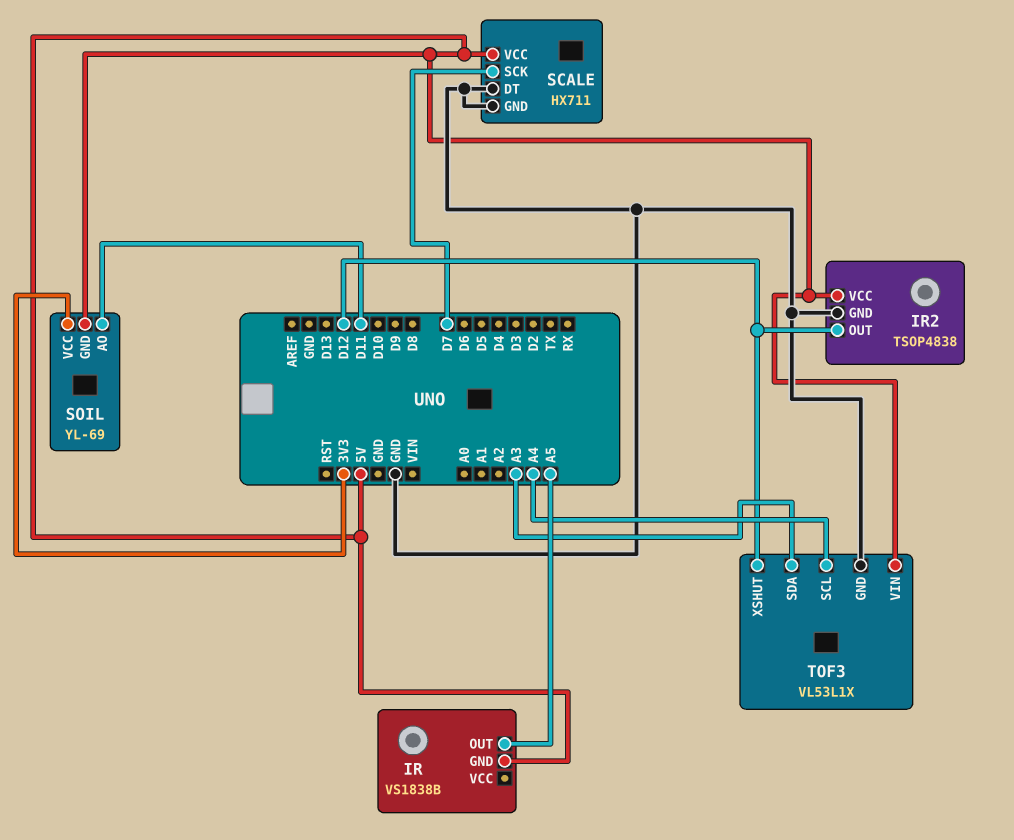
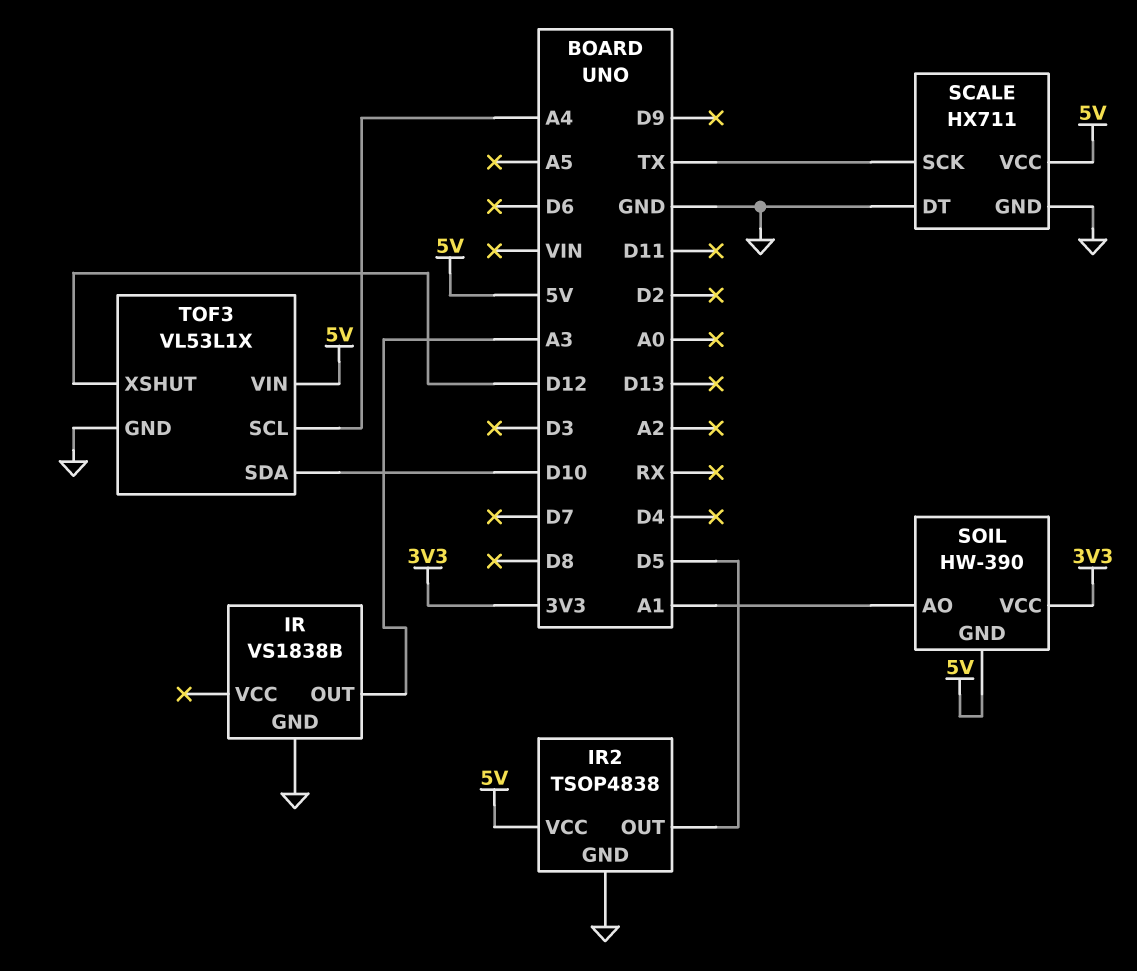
IR pin GND: 5V -> GND
IR pin OUT: A5 -> A3
IR2 pin OUT: D12 -> D5
SCALE pin SCK: D7 -> TX
SOIL: YL-69 -> HW-390
SOIL pin AO: D11 -> A1
TOF3 pin SDA: A3 -> D10

